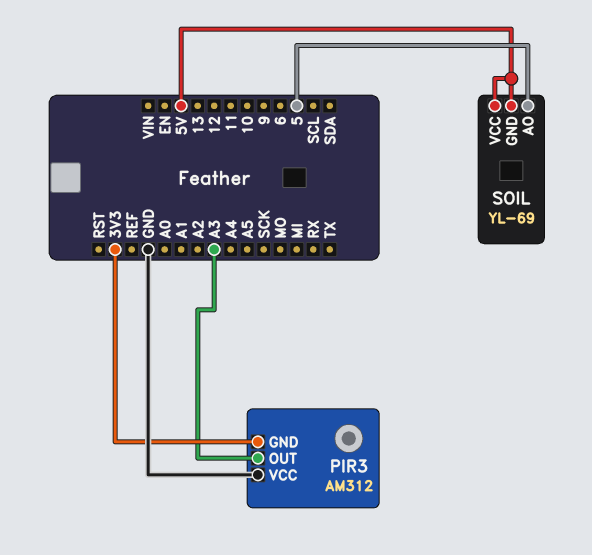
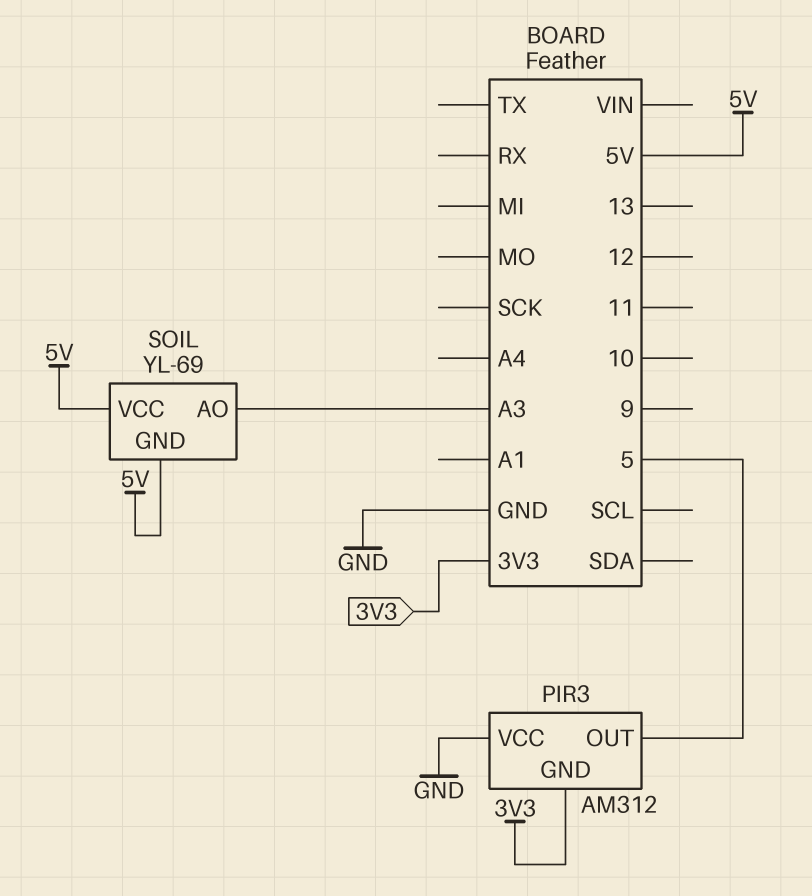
PIR3 pin OUT: A3 -> 5
SOIL pin AO: 5 -> A3

